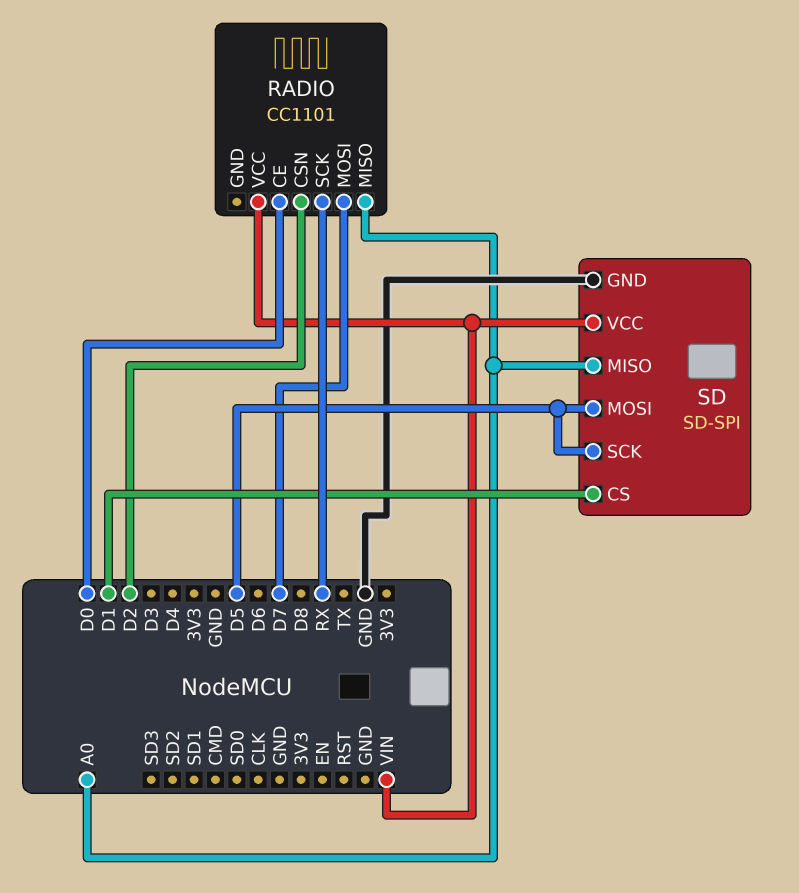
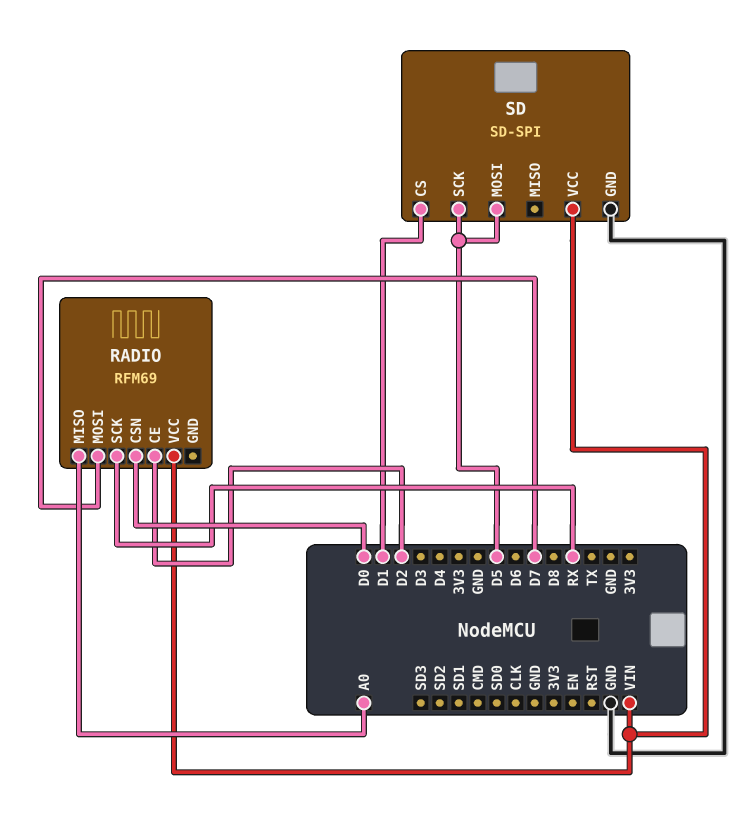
RADIO: CC1101 -> RFM69
RADIO pin CE: D0 -> D2
RADIO pin CSN: D2 -> D0
SD pin MISO: A0 -> none

